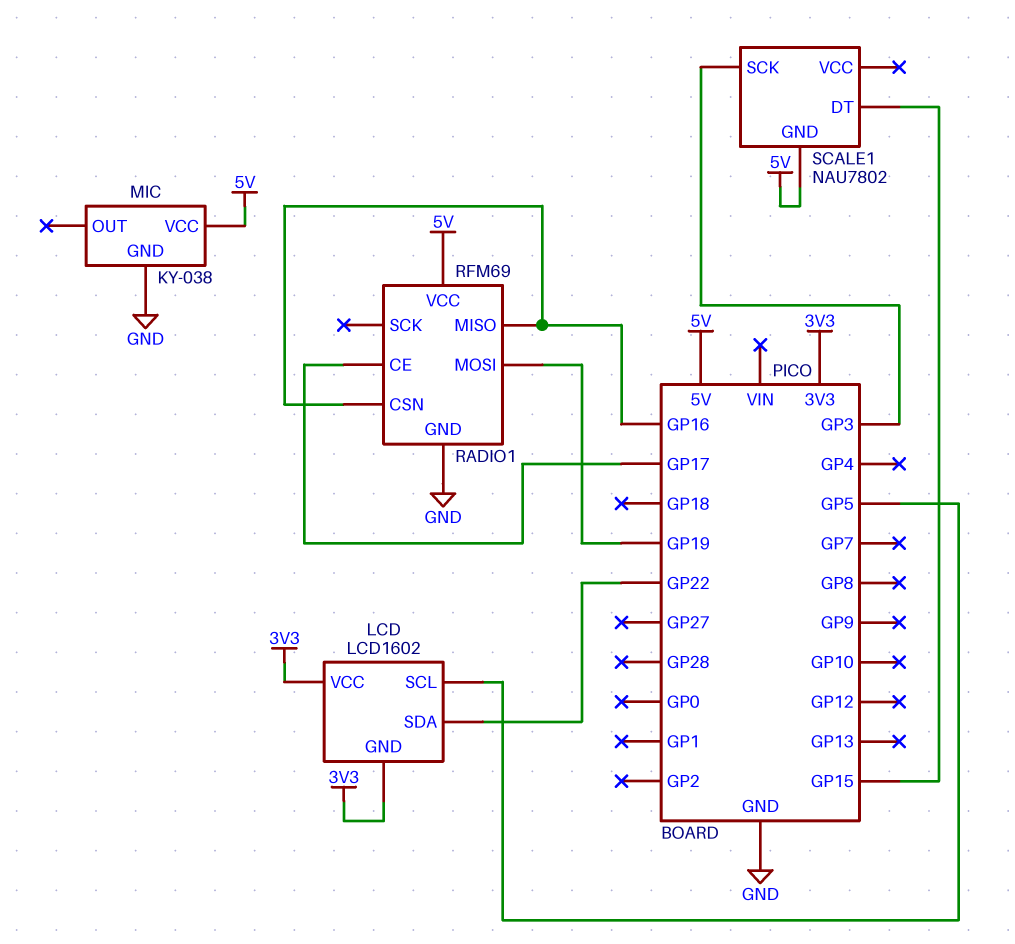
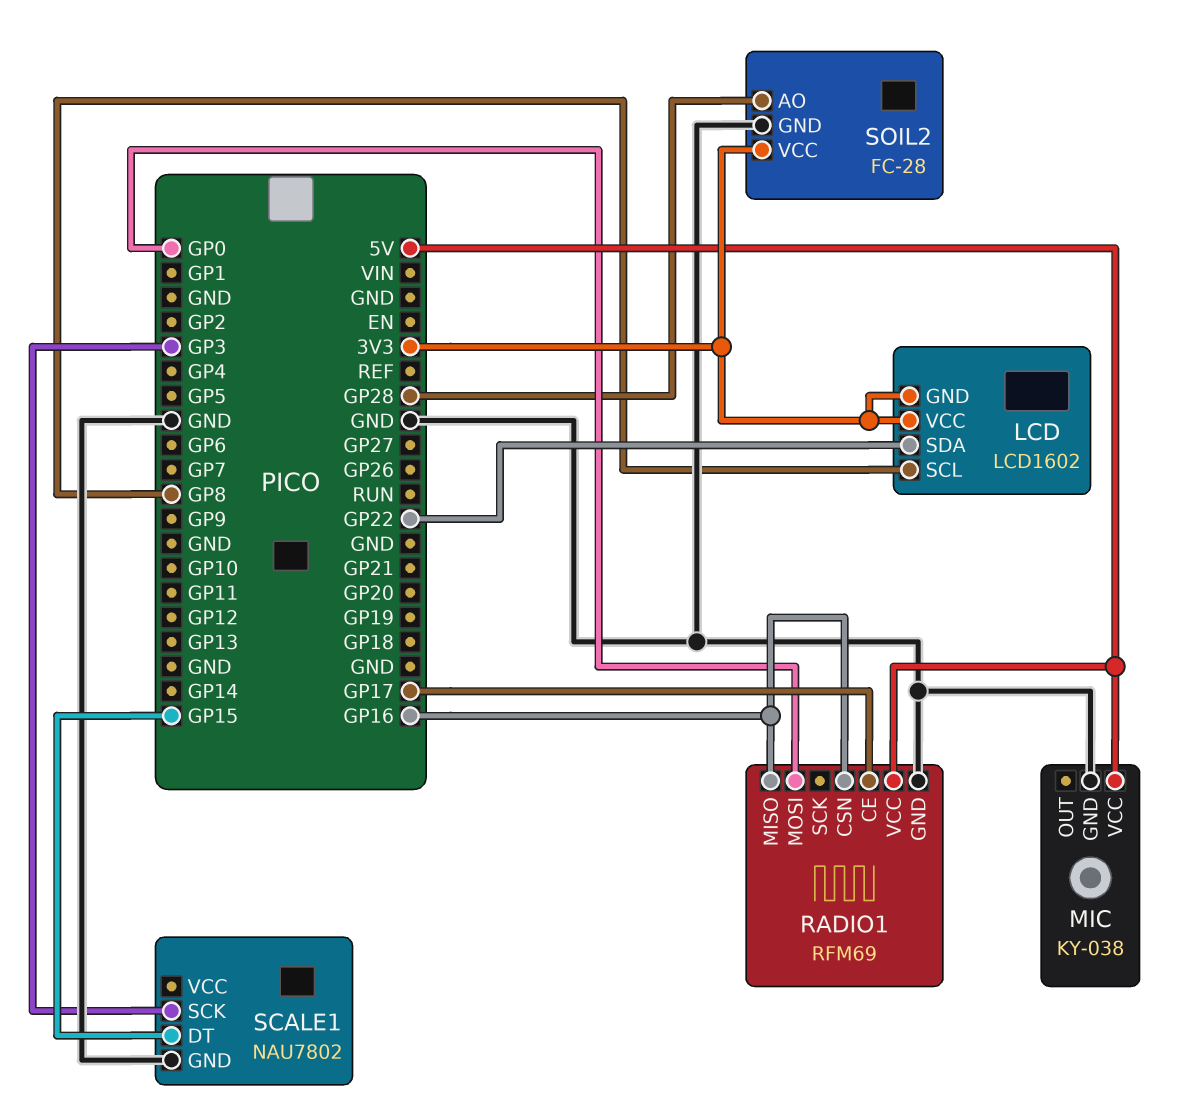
LCD pin SCL: GP5 -> GP8
RADIO1 pin MOSI: GP19 -> GP0
SCALE1 pin GND: 5V -> GND
SOIL2: none -> FC-28
SOIL2 pin AO: none -> GP28
SOIL2 pin GND: none -> GND
SOIL2 pin VCC: none -> 3V3

